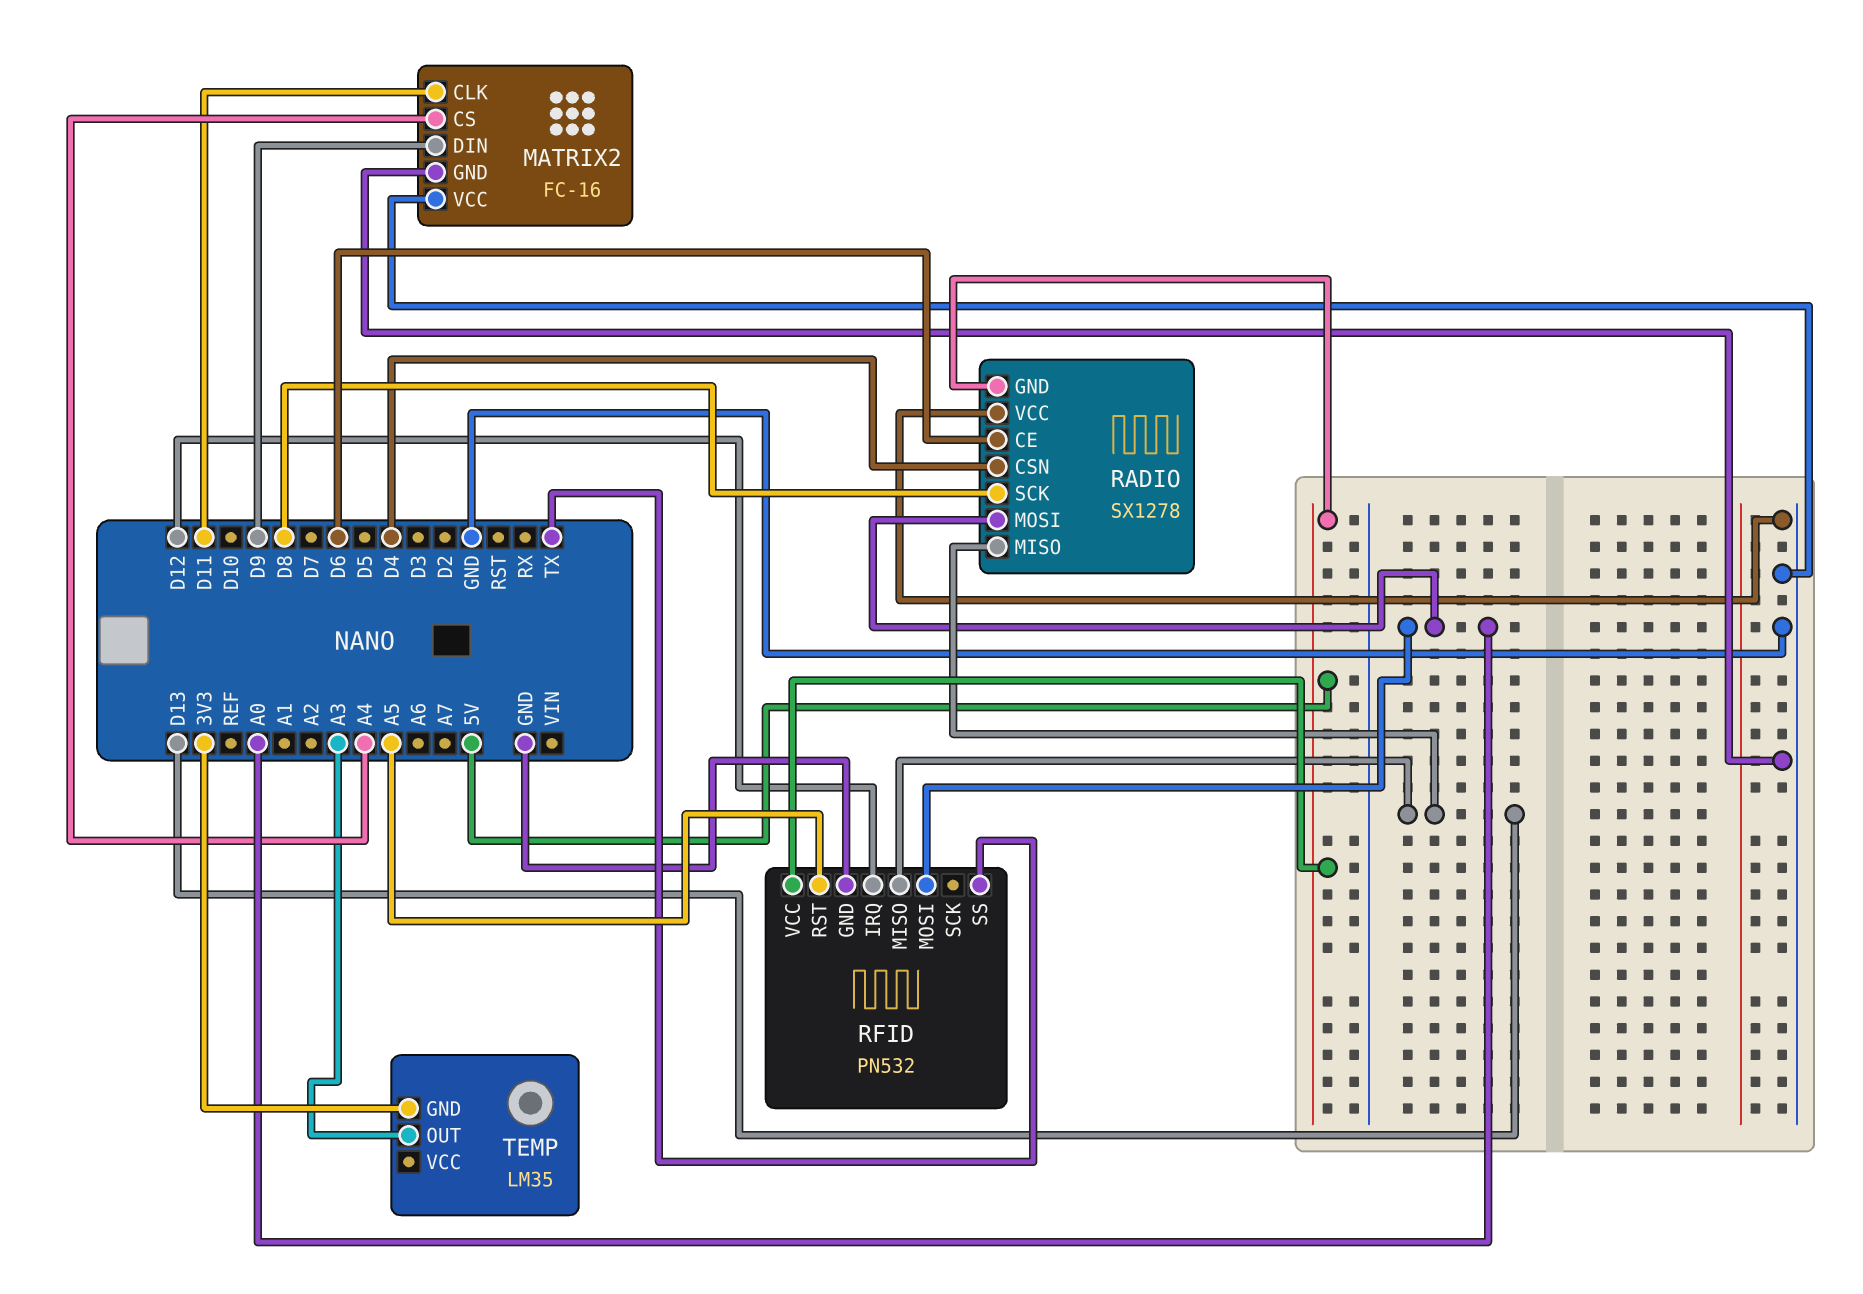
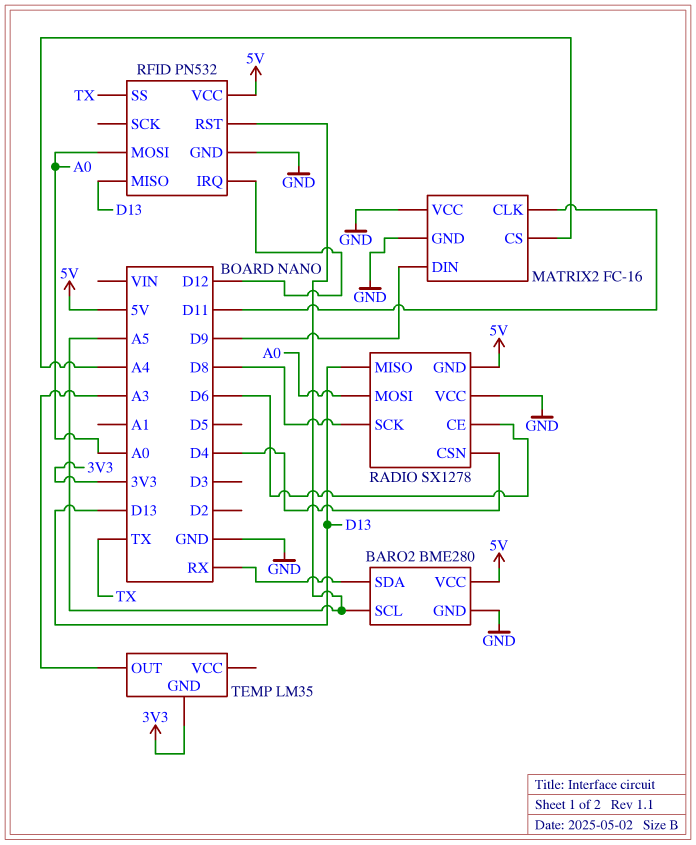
BARO2: none -> BME280
BARO2 pin GND: none -> GND
BARO2 pin SCL: none -> A5
BARO2 pin SDA: none -> RX
BARO2 pin VCC: none -> 5V

